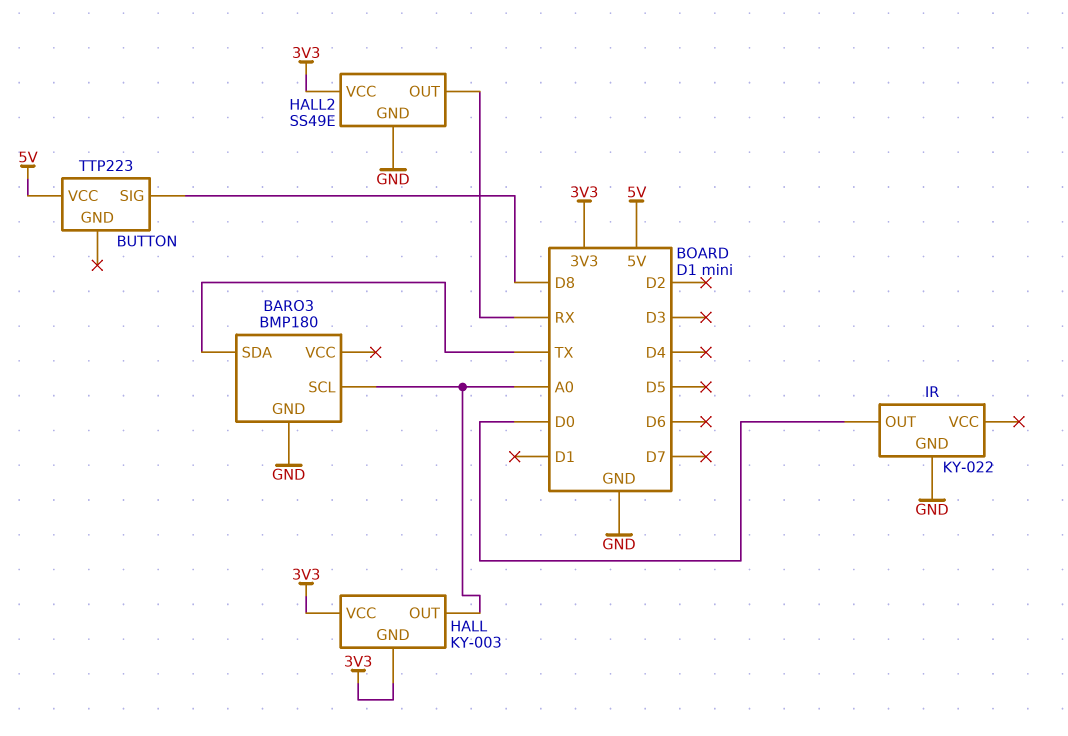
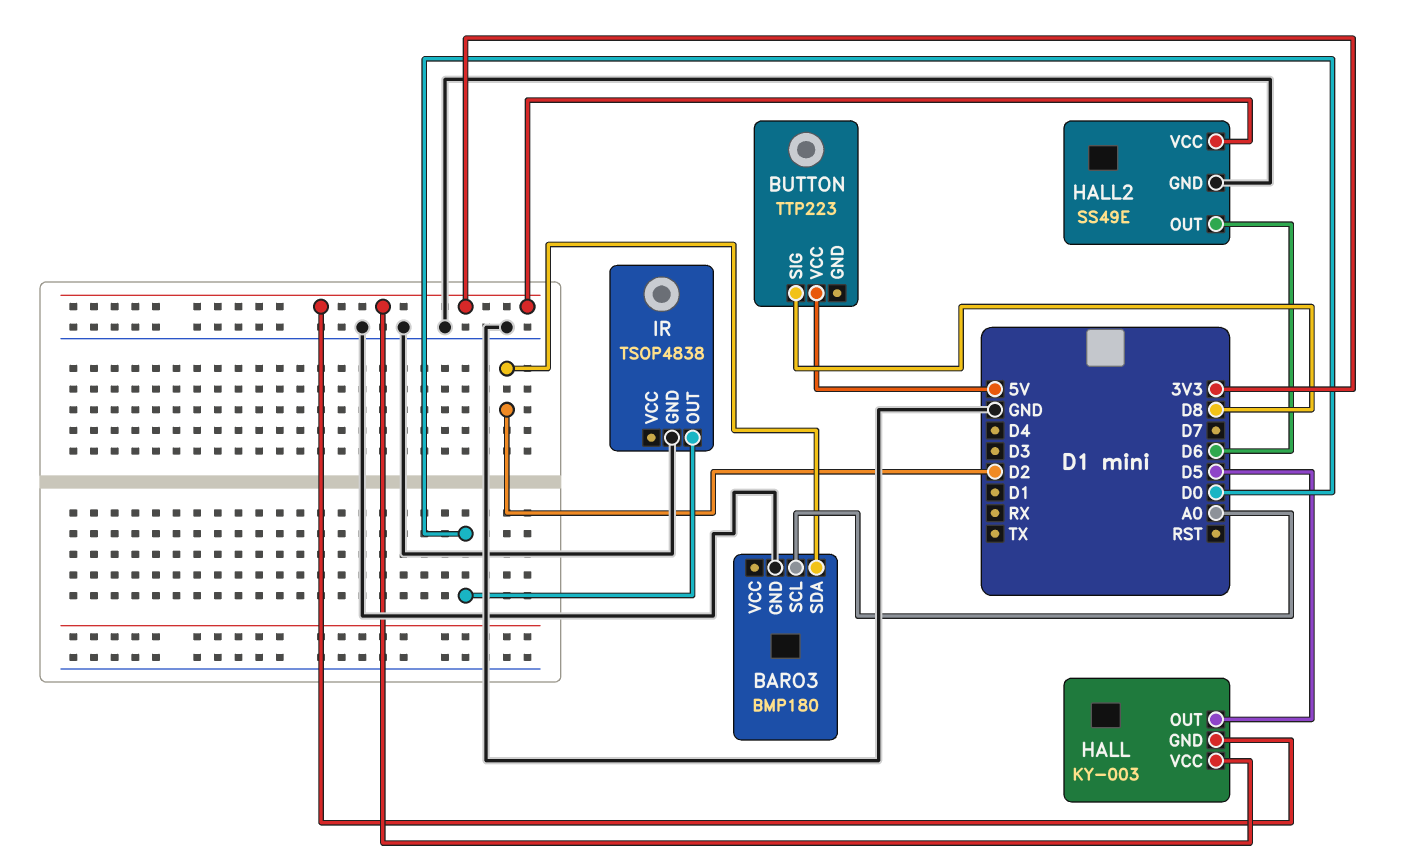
BARO3 pin SDA: TX -> D2
HALL pin OUT: A0 -> D5
HALL2 pin OUT: RX -> D6
IR: KY-022 -> TSOP4838

